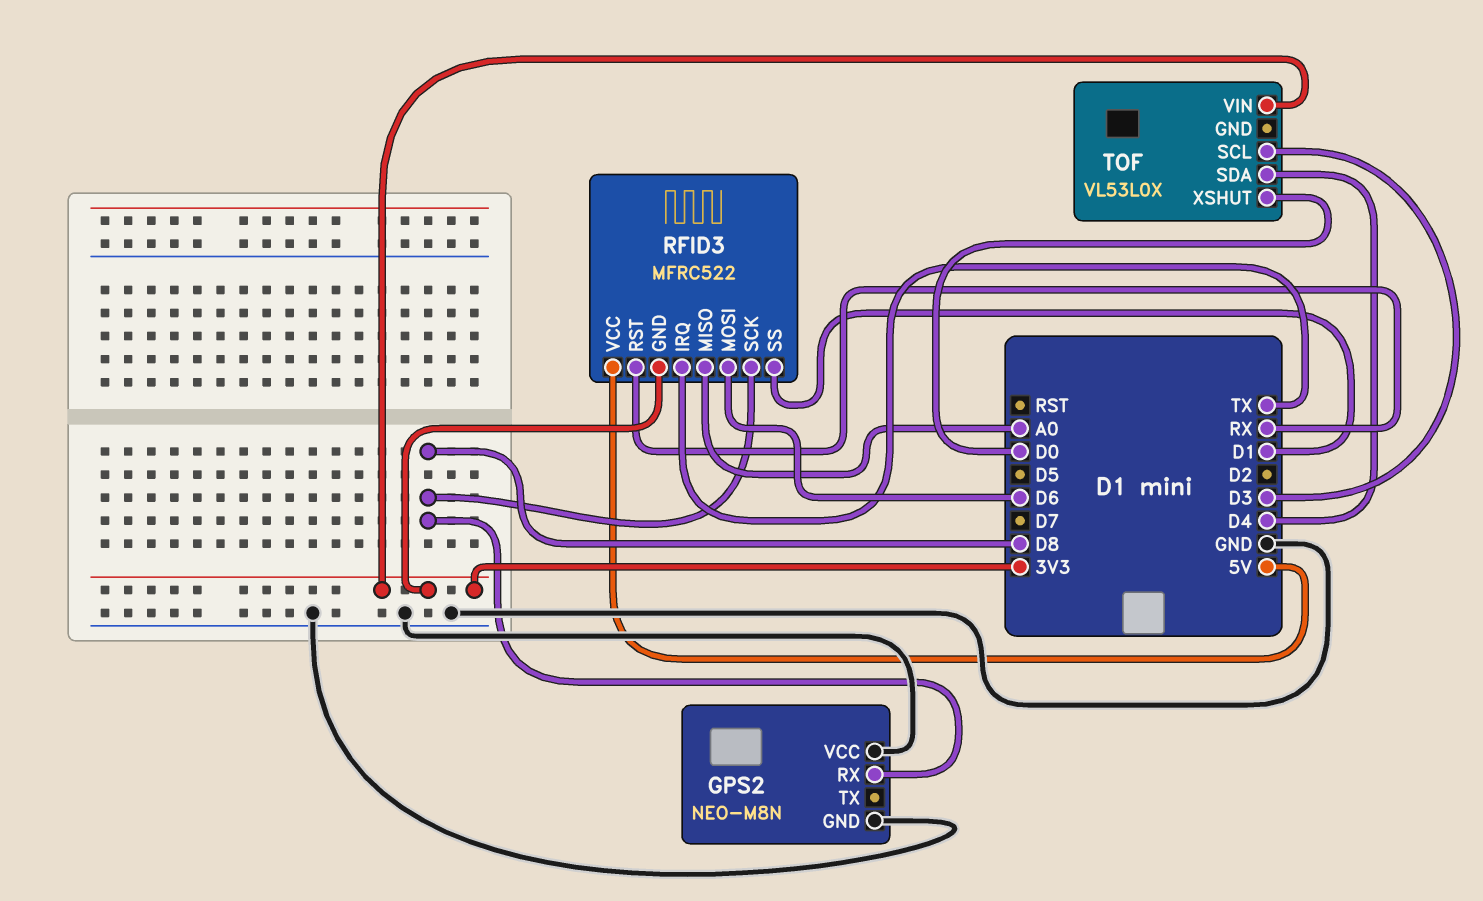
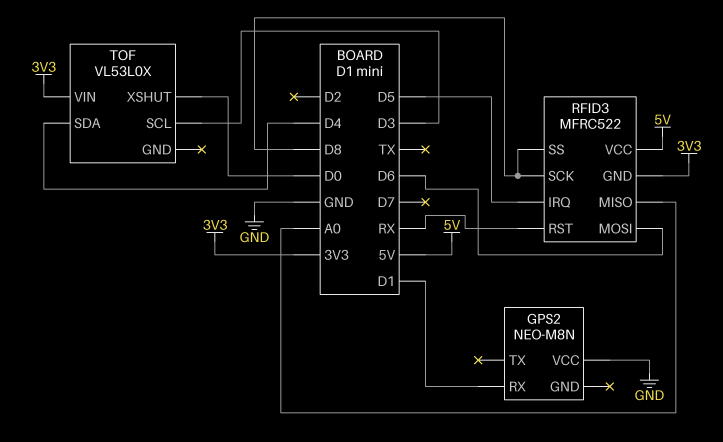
GPS2 pin GND: GND -> none
GPS2 pin RX: D8 -> D1
RFID3 pin IRQ: TX -> D5
RFID3 pin SS: D1 -> D8

